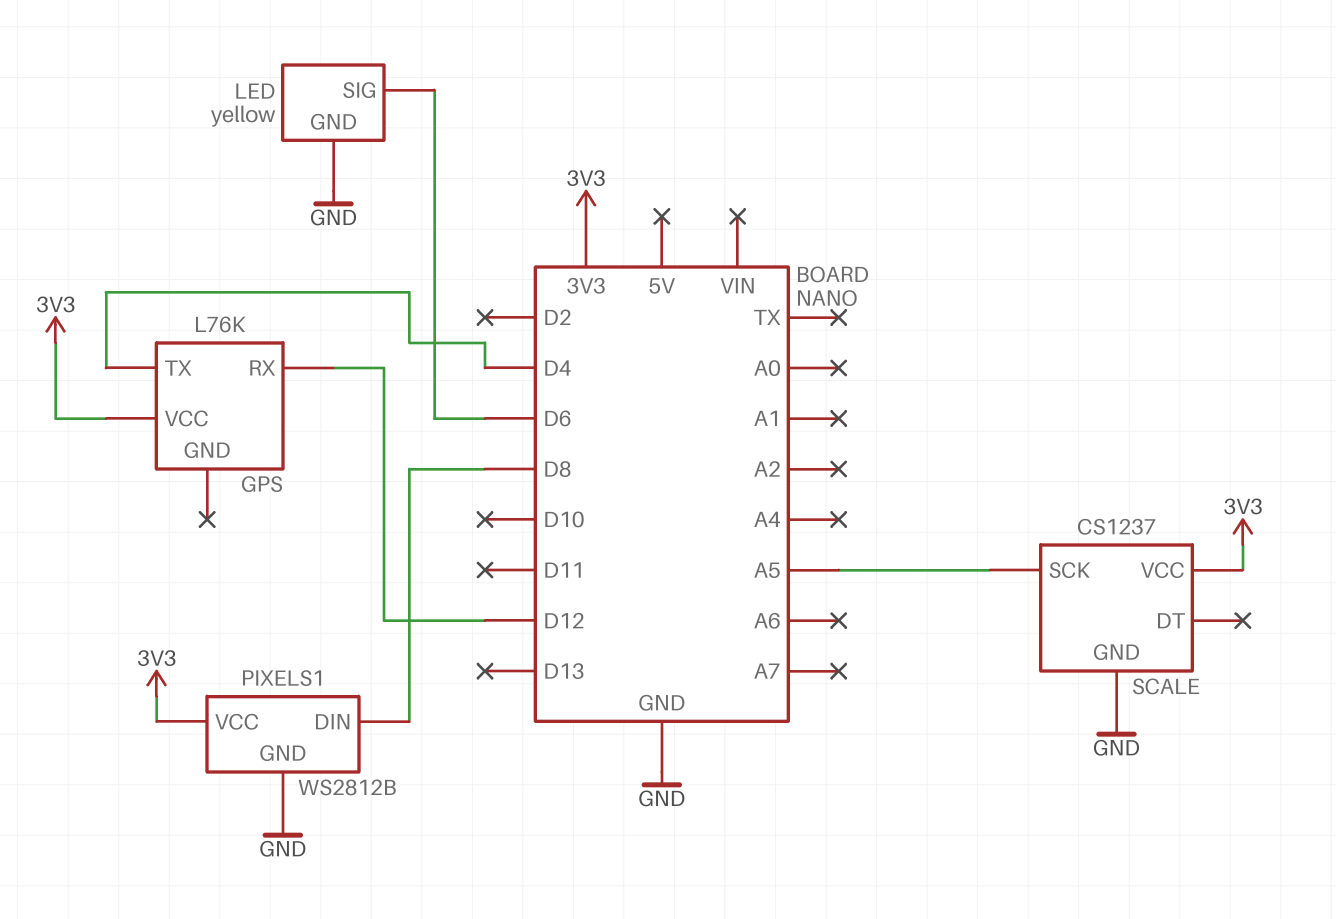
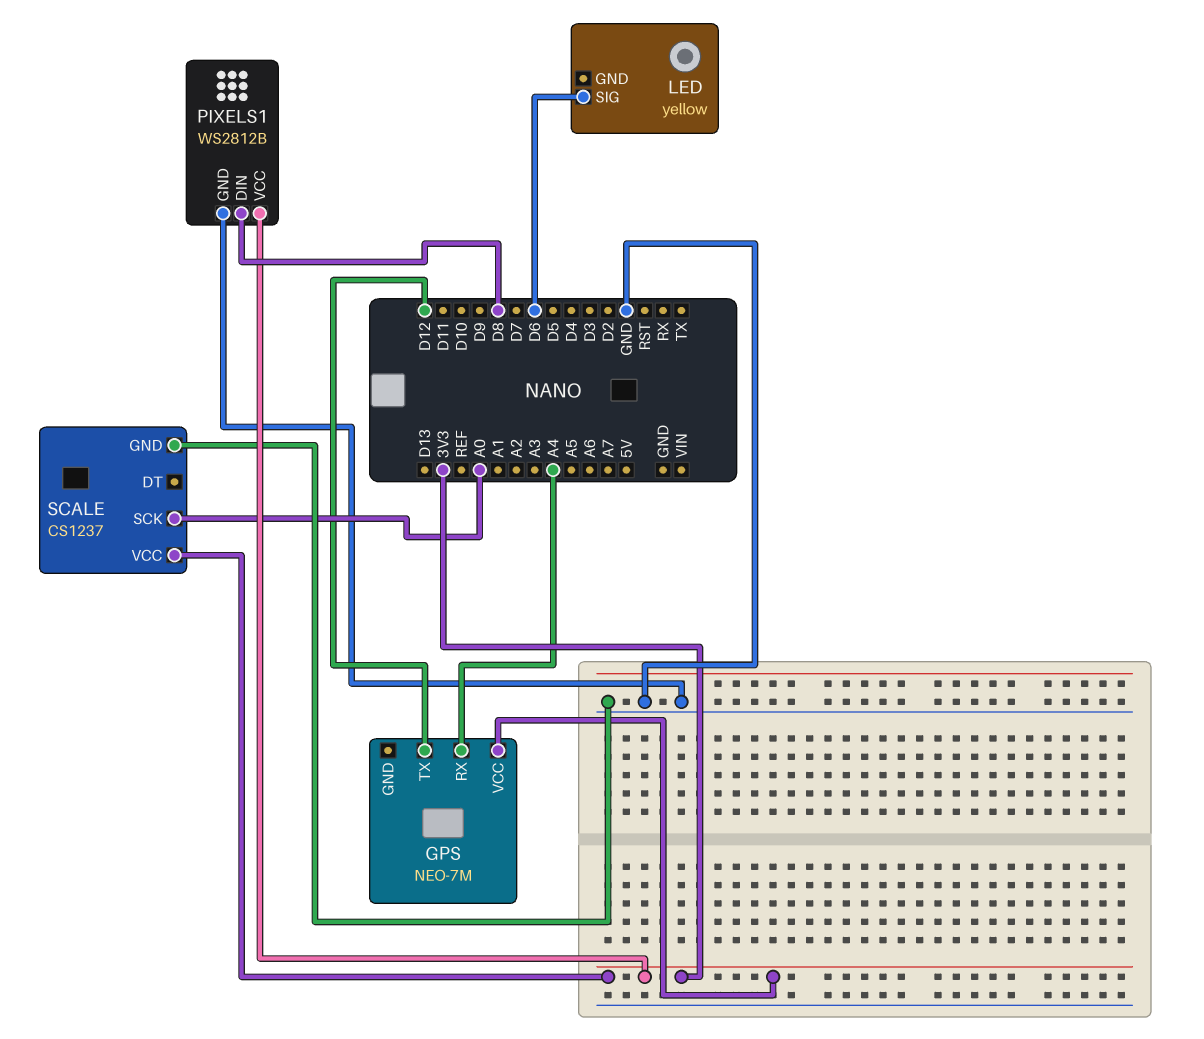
GPS: L76K -> NEO-7M
GPS pin RX: D12 -> A4
GPS pin TX: D4 -> D12
LED pin GND: GND -> none
SCALE pin SCK: A5 -> A0

